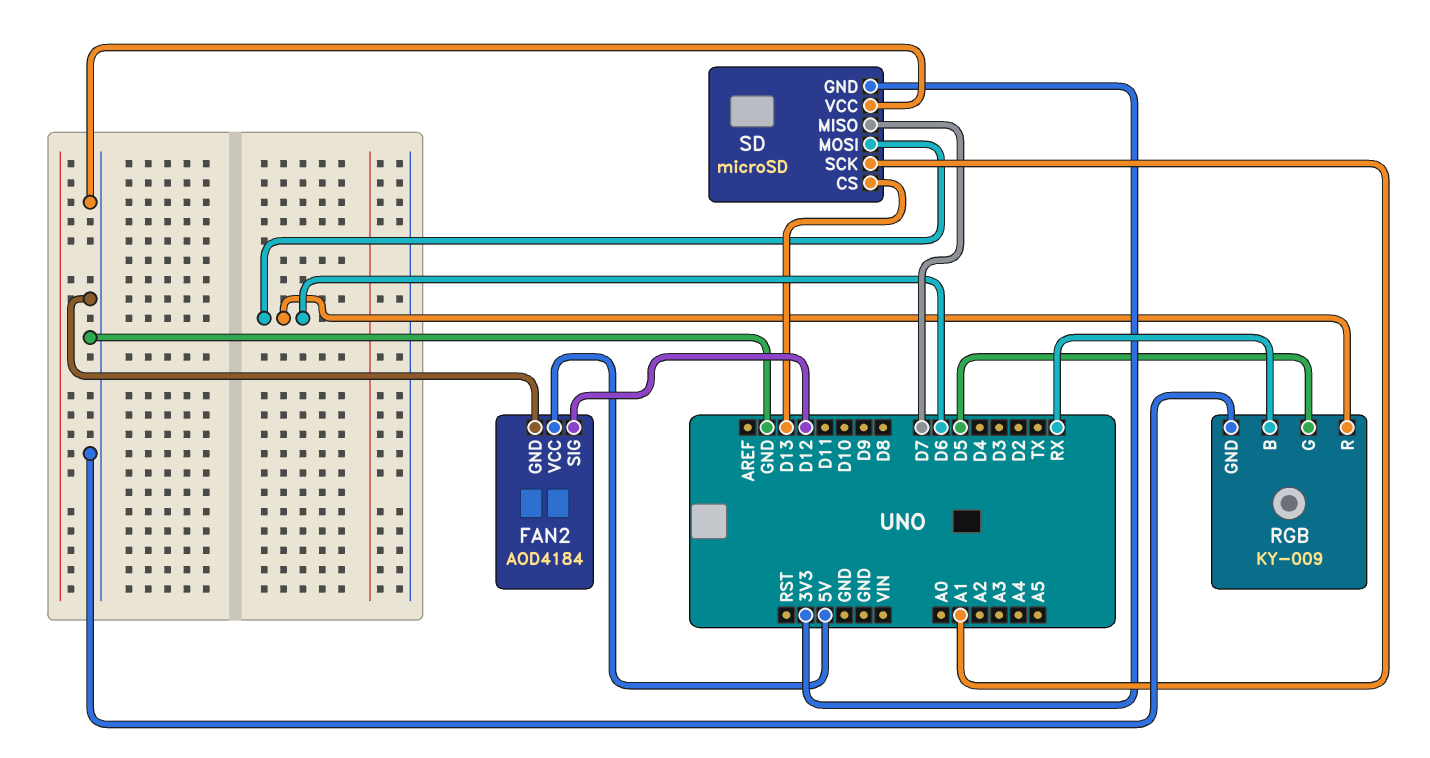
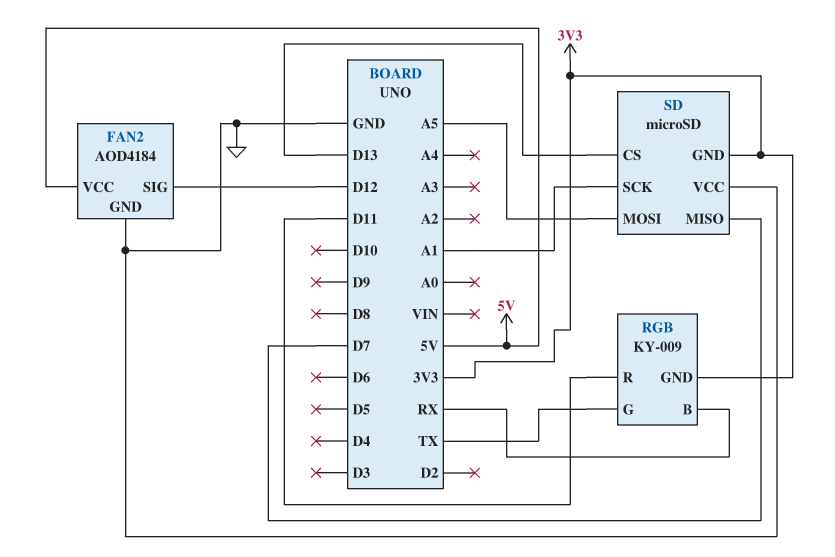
RGB pin G: D5 -> TX
RGB pin GND: GND -> 3V3
RGB pin R: D6 -> D11
SD pin MOSI: D6 -> A5

